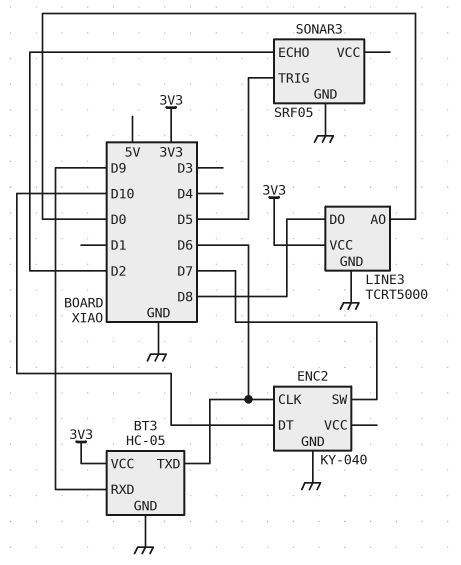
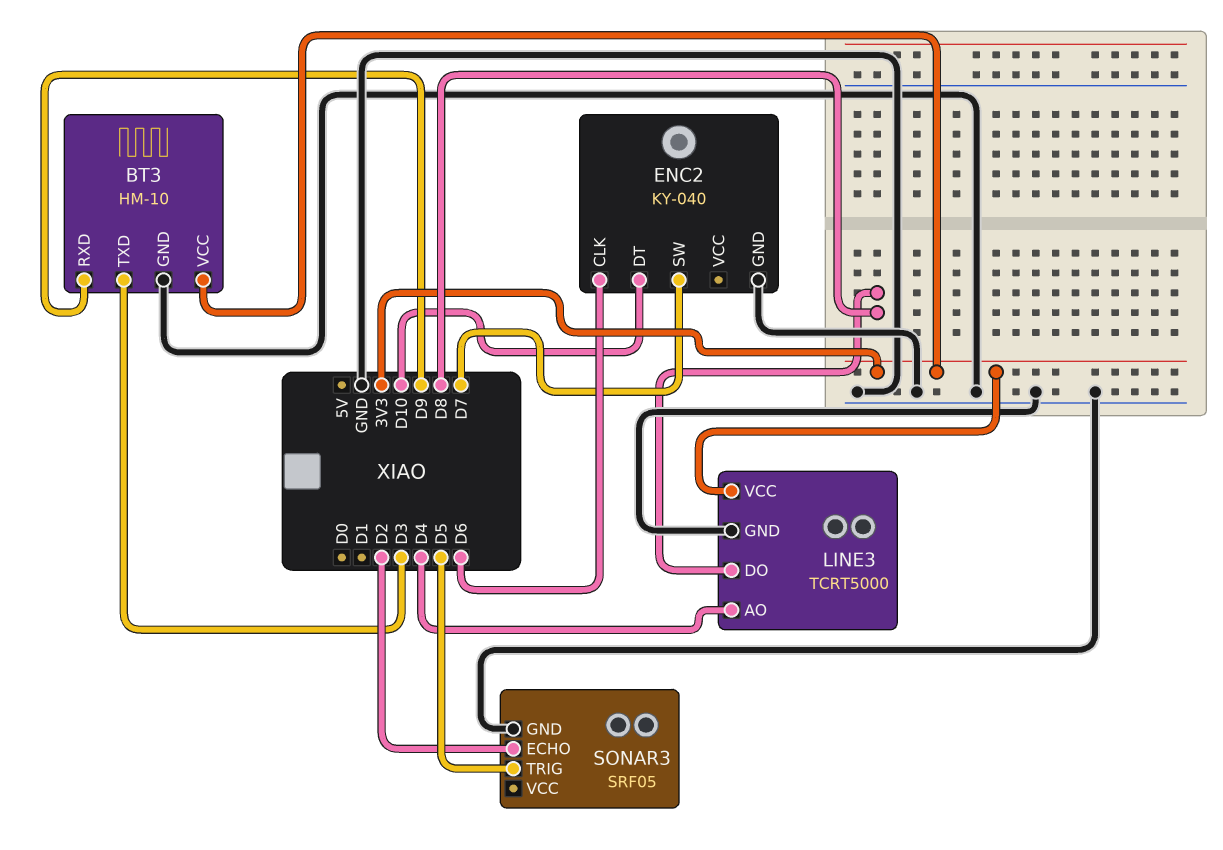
BT3: HC-05 -> HM-10
BT3 pin TXD: D6 -> D3
LINE3 pin AO: D0 -> D4

